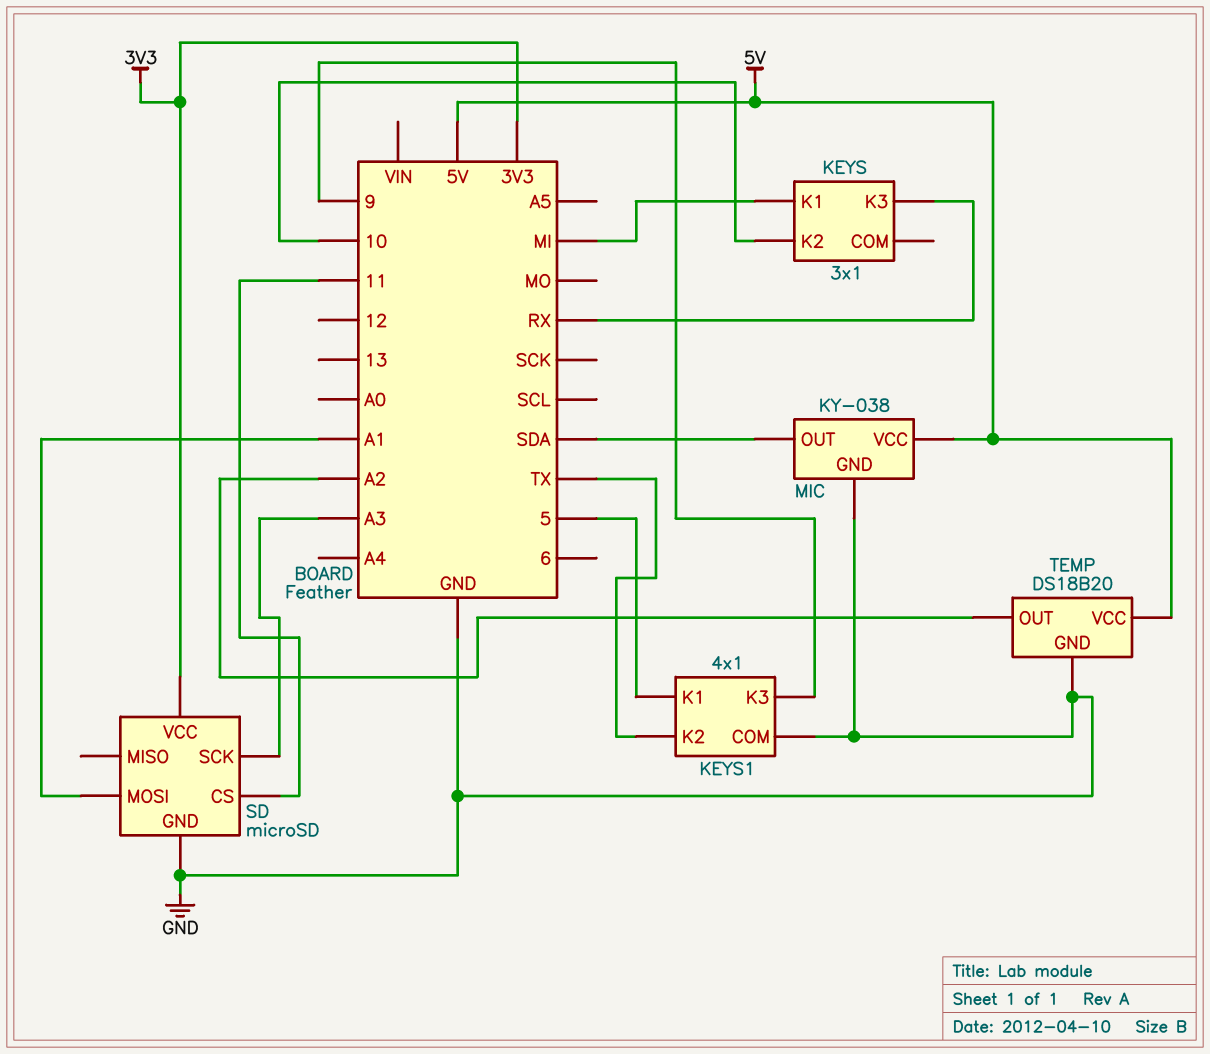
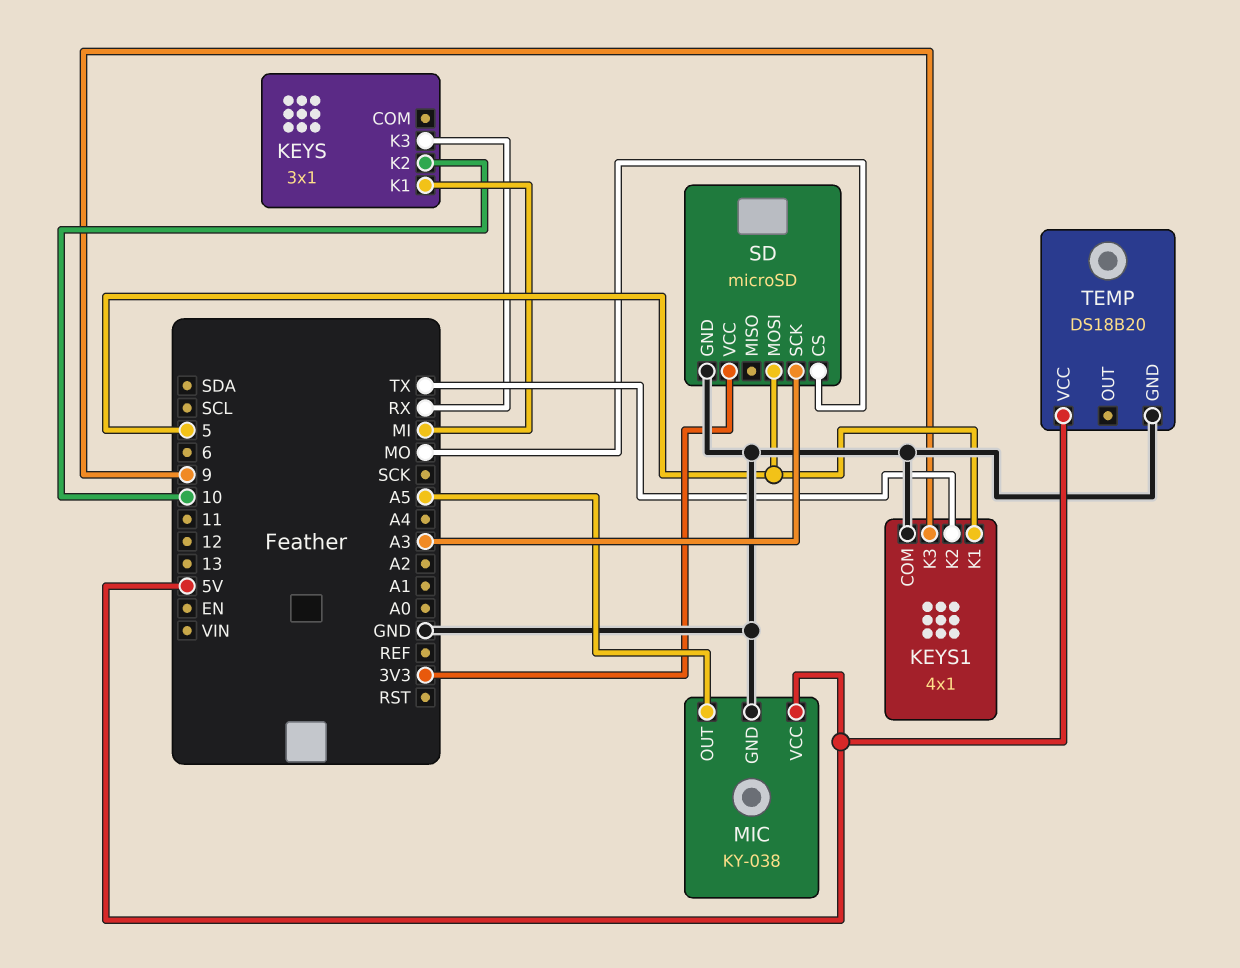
MIC pin OUT: SDA -> A5
SD pin CS: 11 -> MO
SD pin MOSI: A1 -> 5
TEMP pin OUT: A2 -> none

